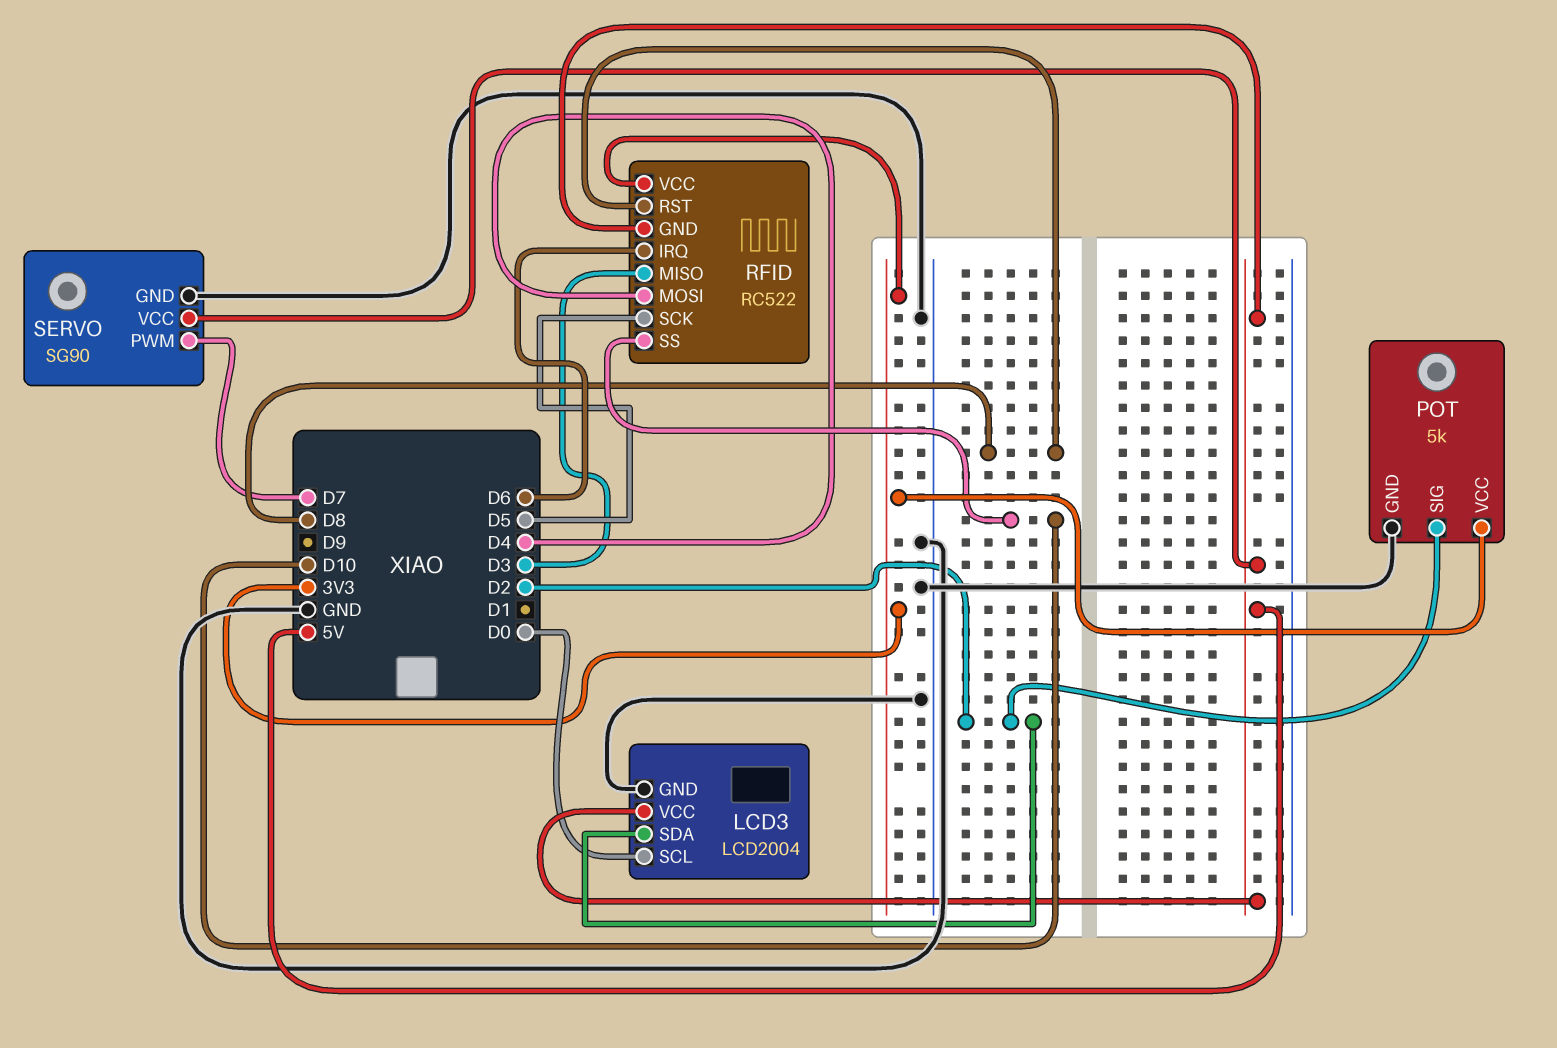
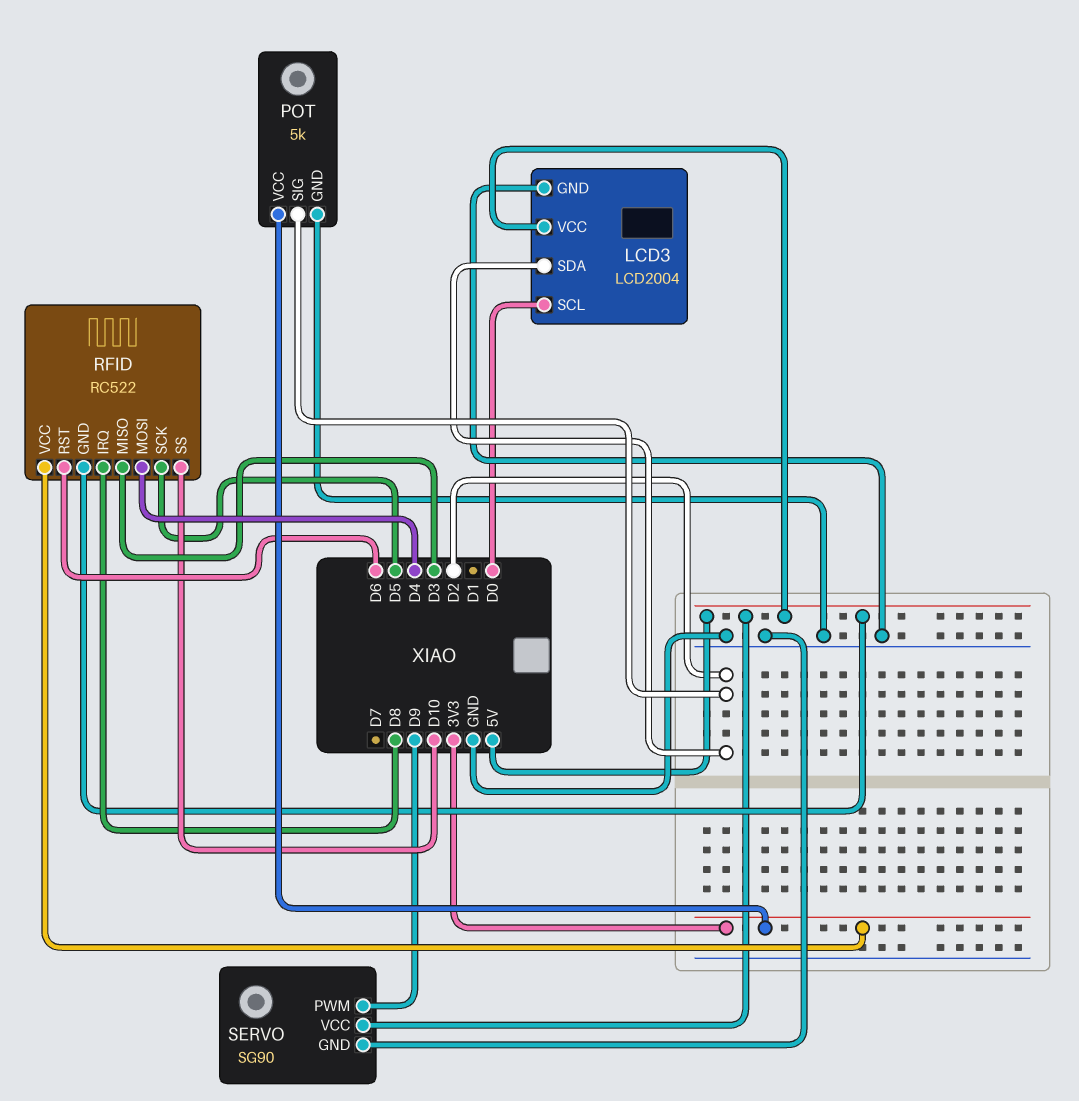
RFID pin IRQ: D6 -> D8
RFID pin RST: D8 -> D6
SERVO pin PWM: D7 -> D9

